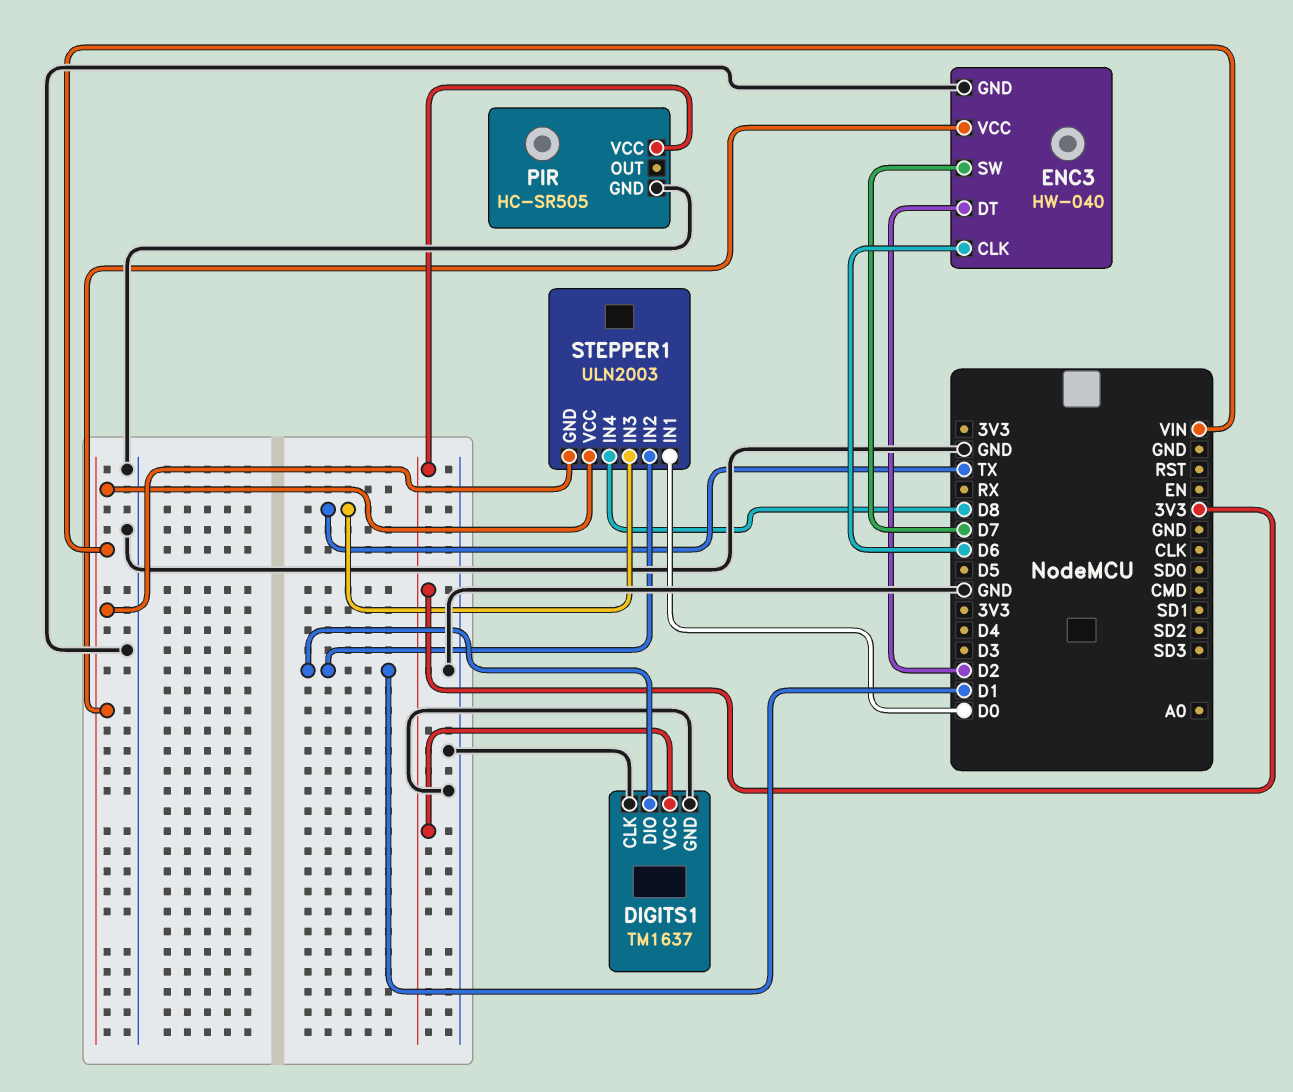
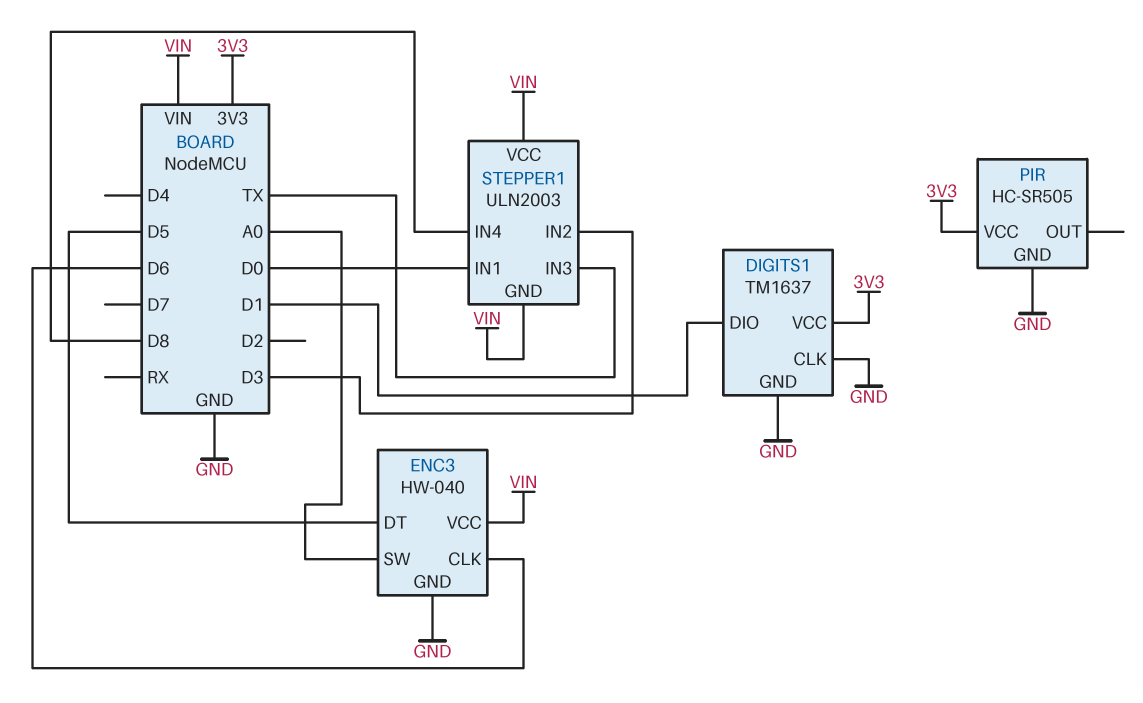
ENC3 pin DT: D2 -> D5
ENC3 pin SW: D7 -> A0
STEPPER1 pin IN2: D1 -> D3

